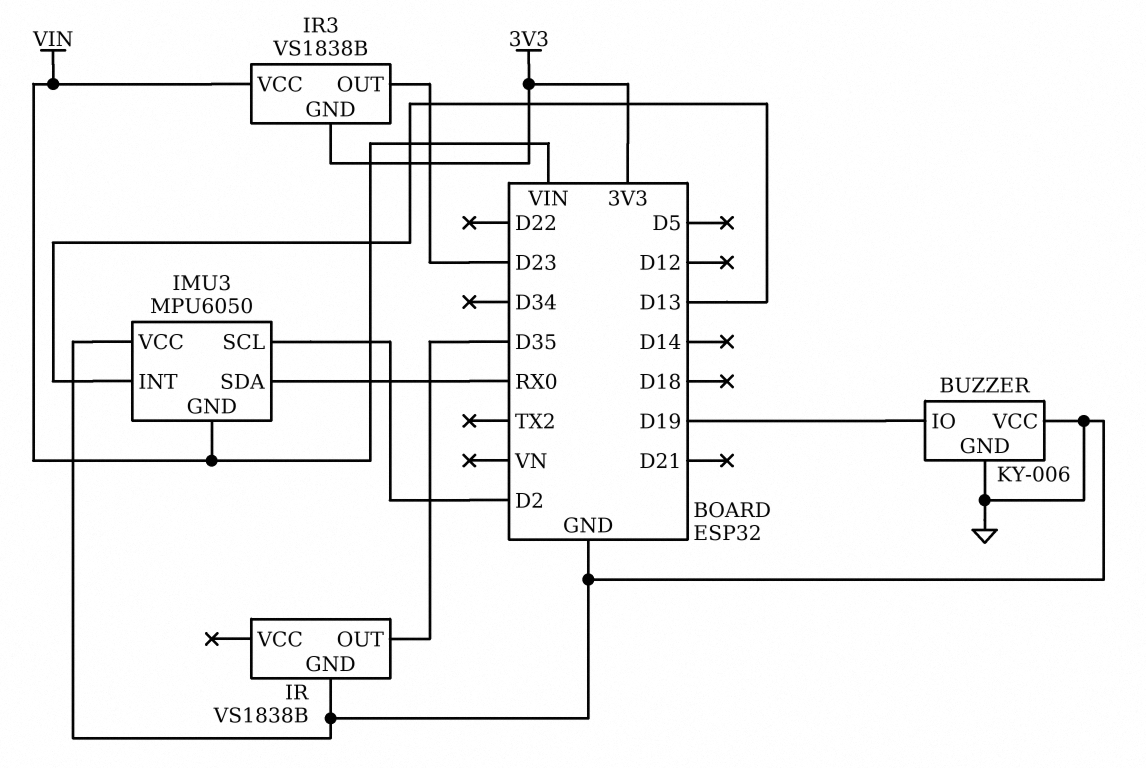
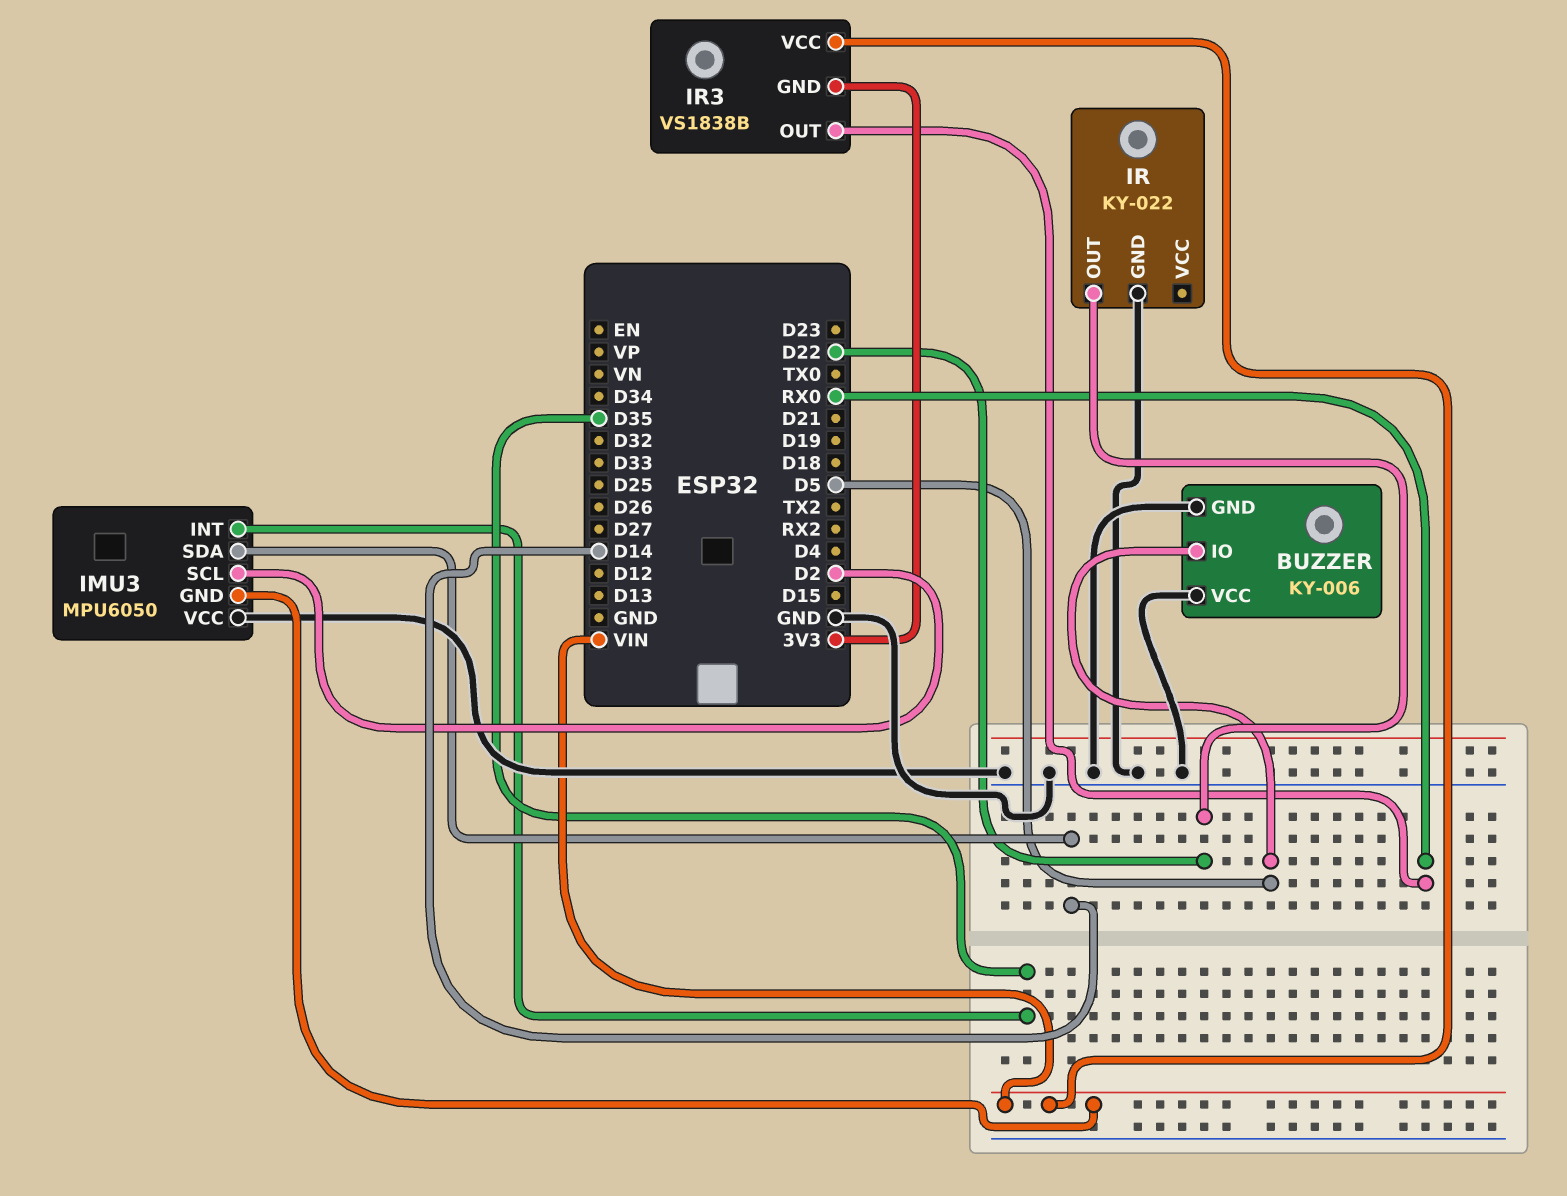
BUZZER pin IO: D19 -> D5
IMU3 pin INT: D13 -> D35
IMU3 pin SDA: RX0 -> D14
IR: VS1838B -> KY-022
IR pin OUT: D35 -> D22
IR3 pin OUT: D23 -> RX0

